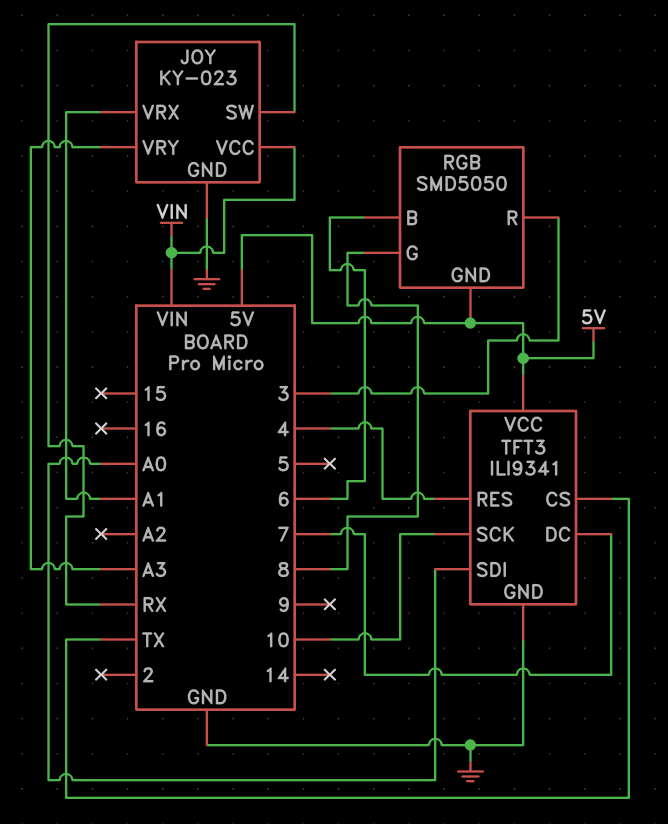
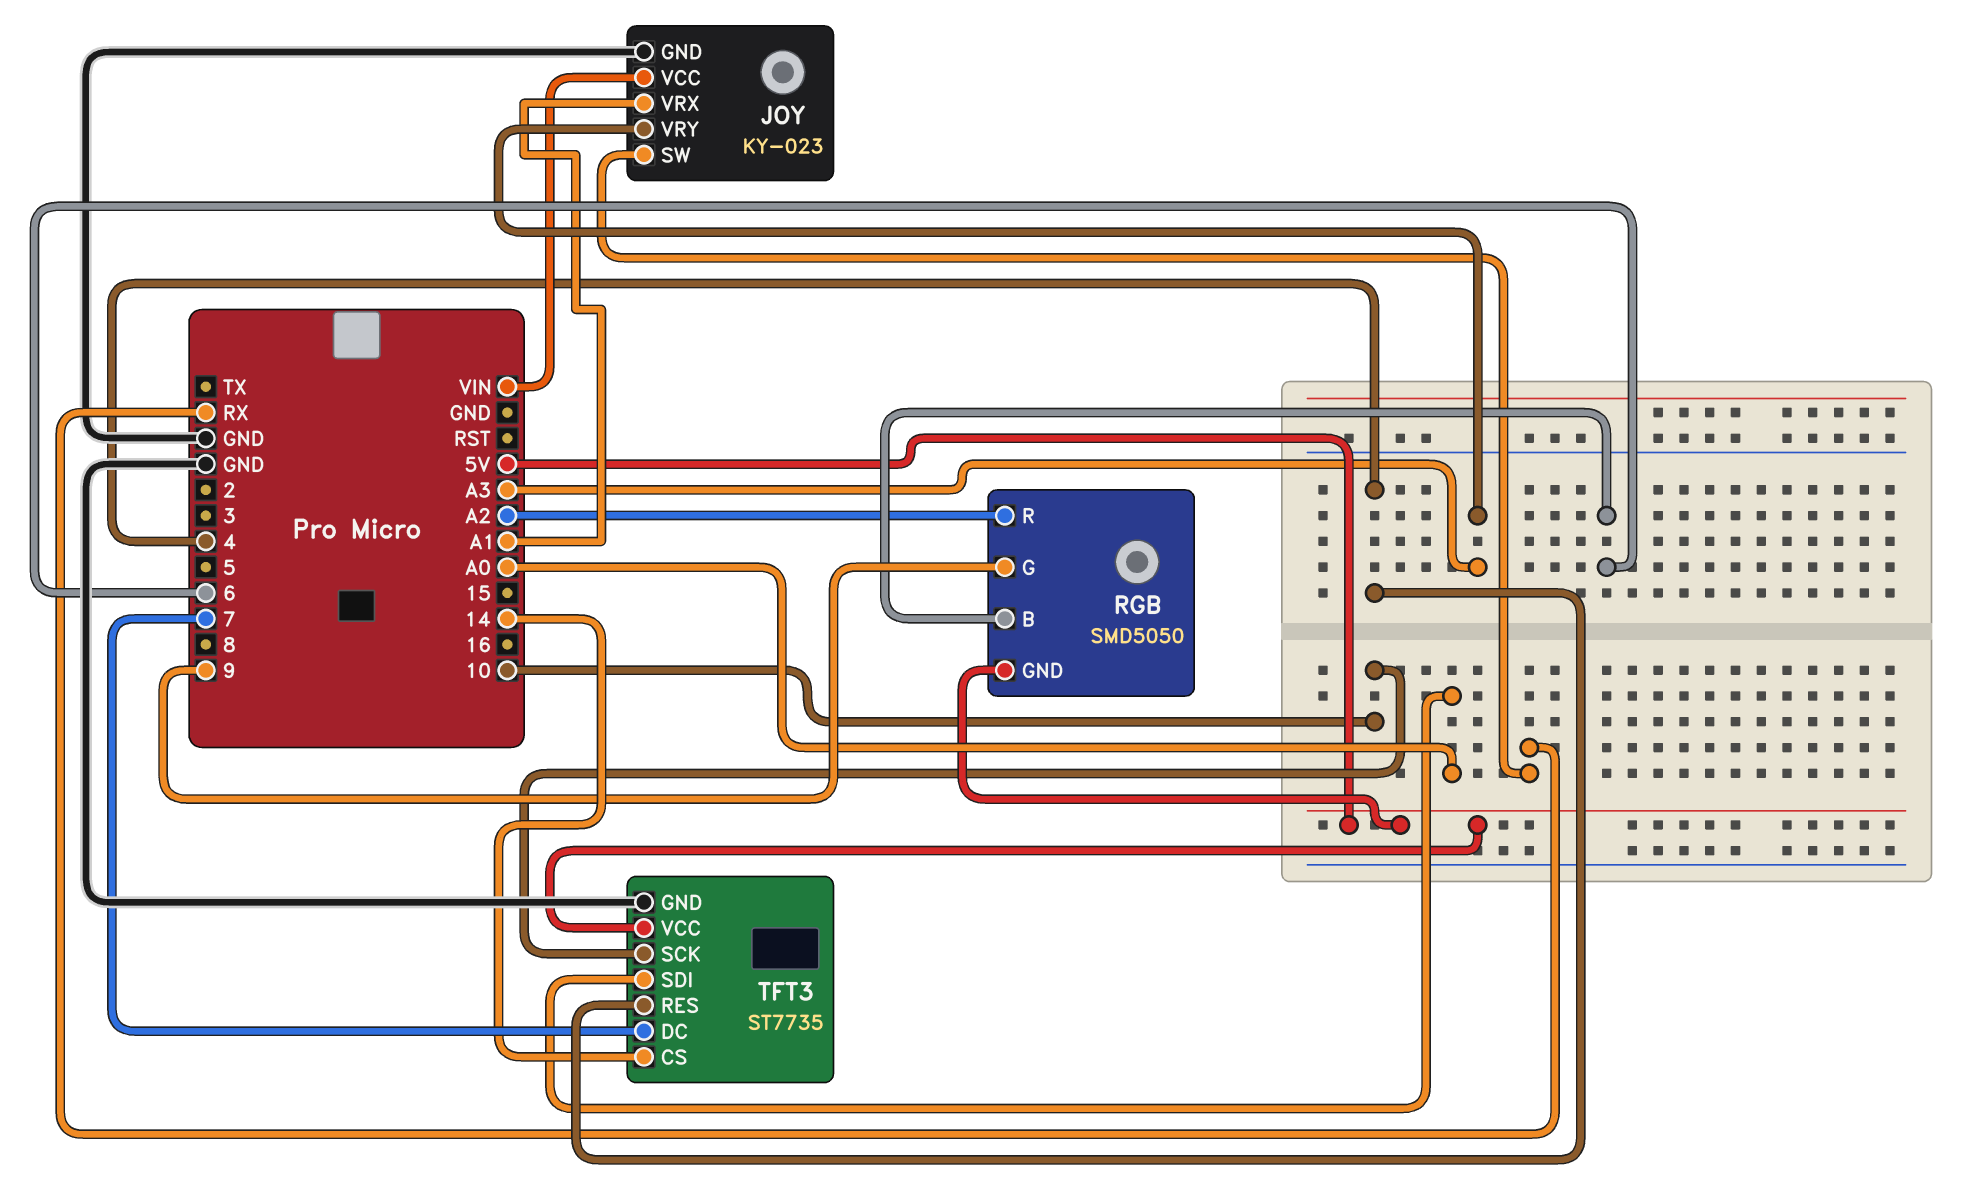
RGB pin G: 8 -> 9
RGB pin R: 3 -> A2
TFT3: ILI9341 -> ST7735
TFT3 pin CS: TX -> 14

